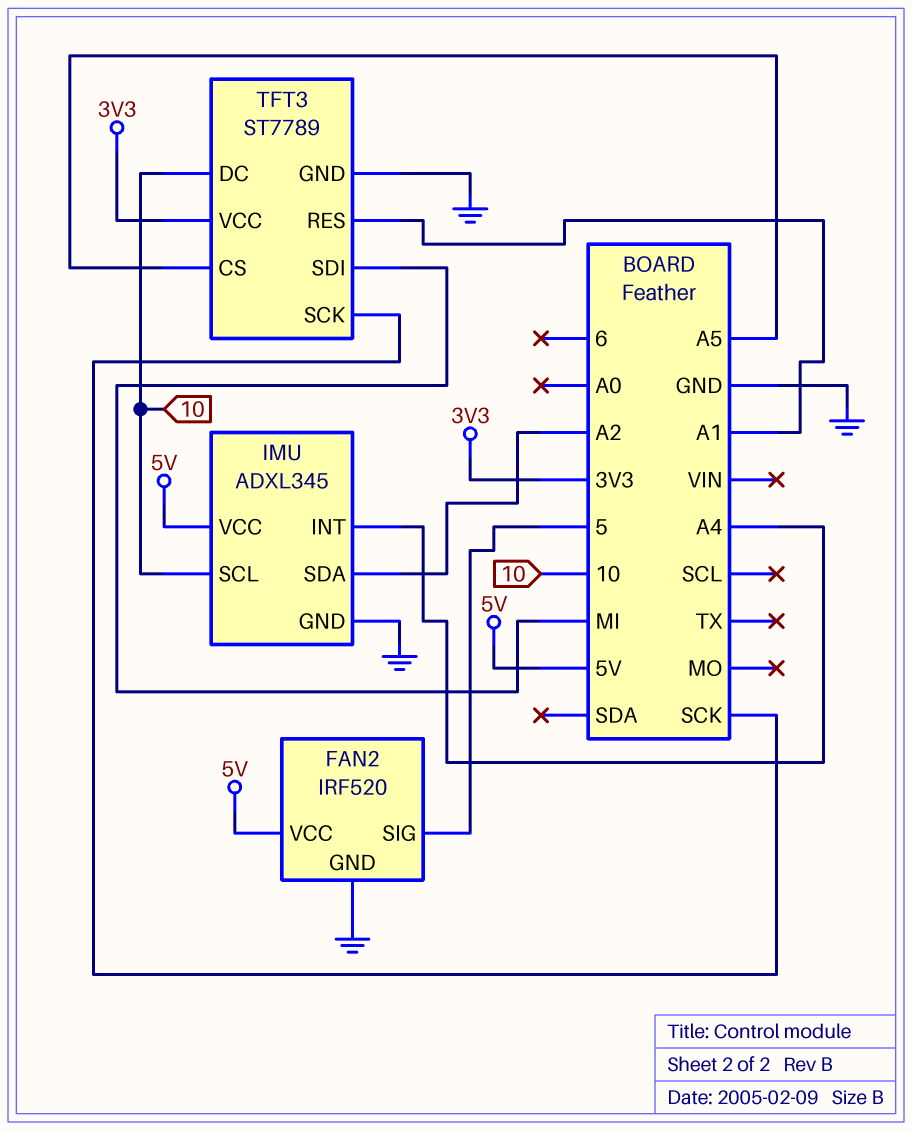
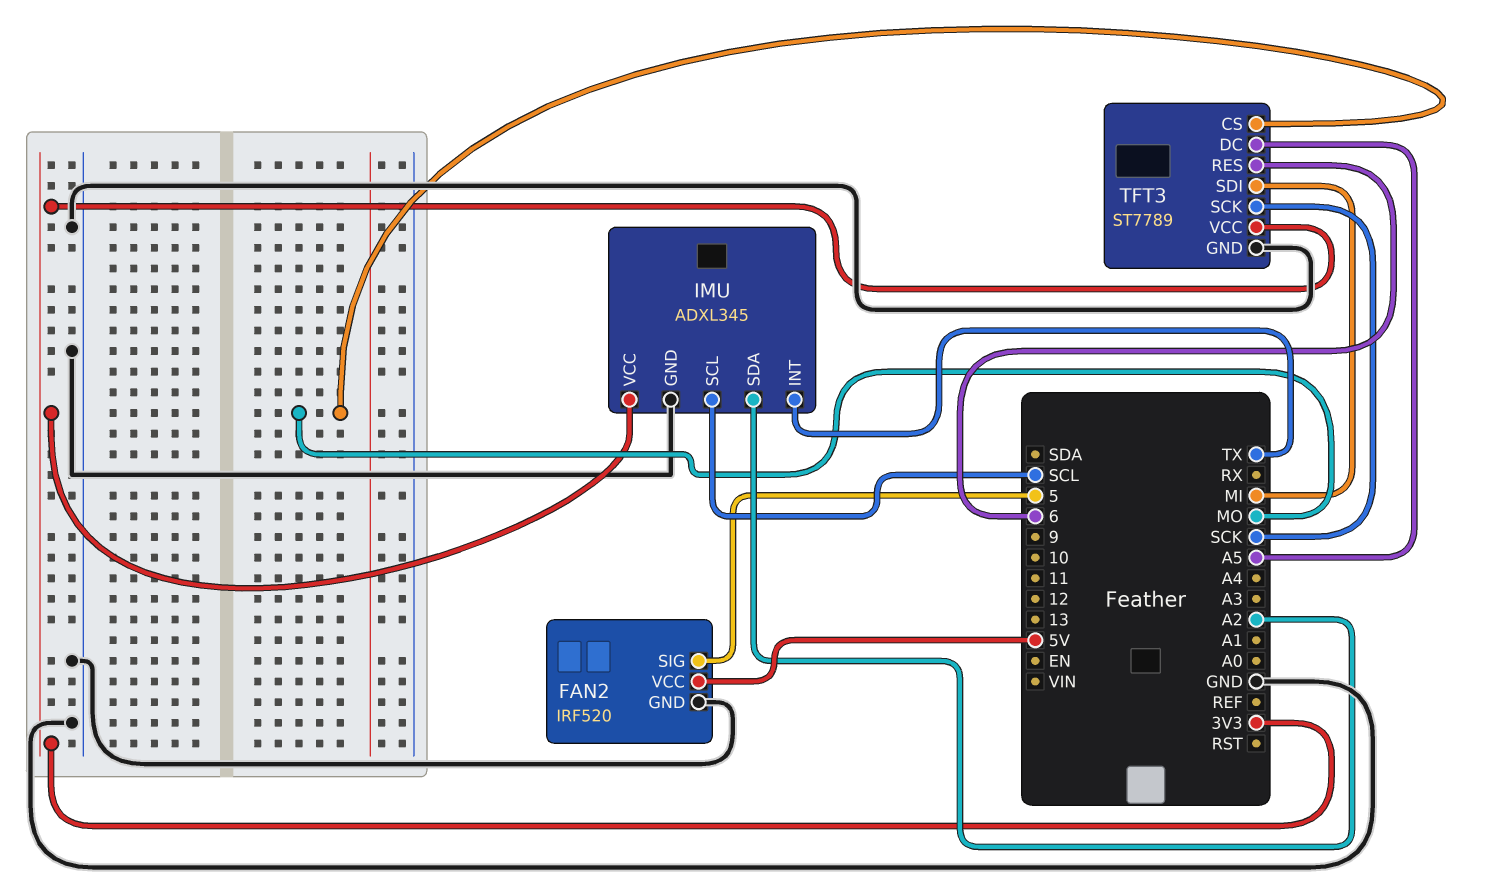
IMU pin INT: A4 -> TX
IMU pin SCL: 10 -> SCL
IMU pin VCC: 5V -> 3V3
TFT3 pin CS: A5 -> MO
TFT3 pin DC: 10 -> A5
TFT3 pin RES: A1 -> 6

